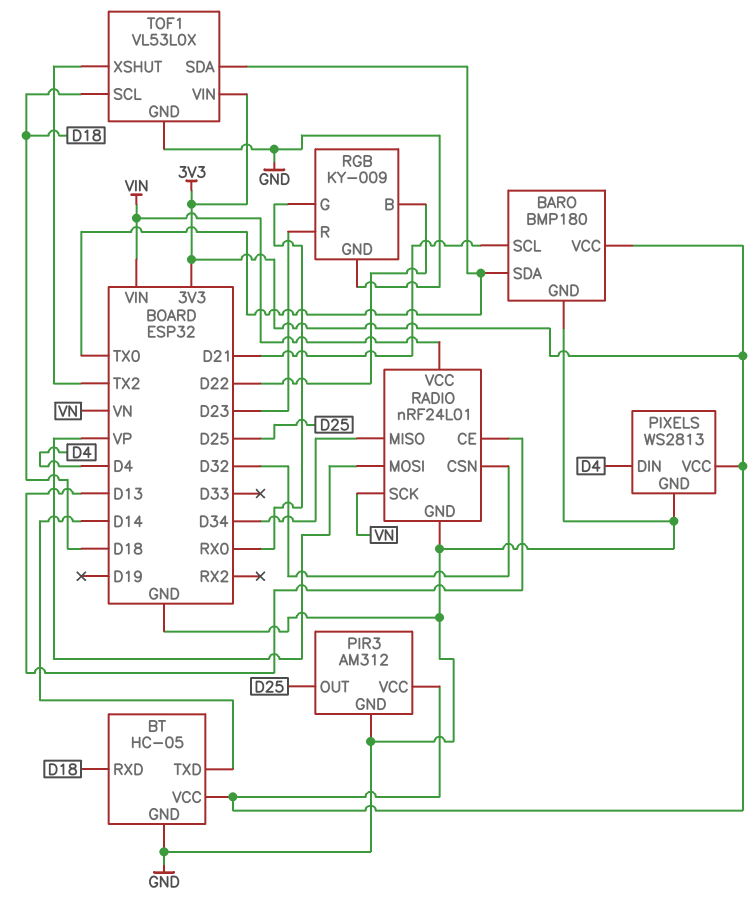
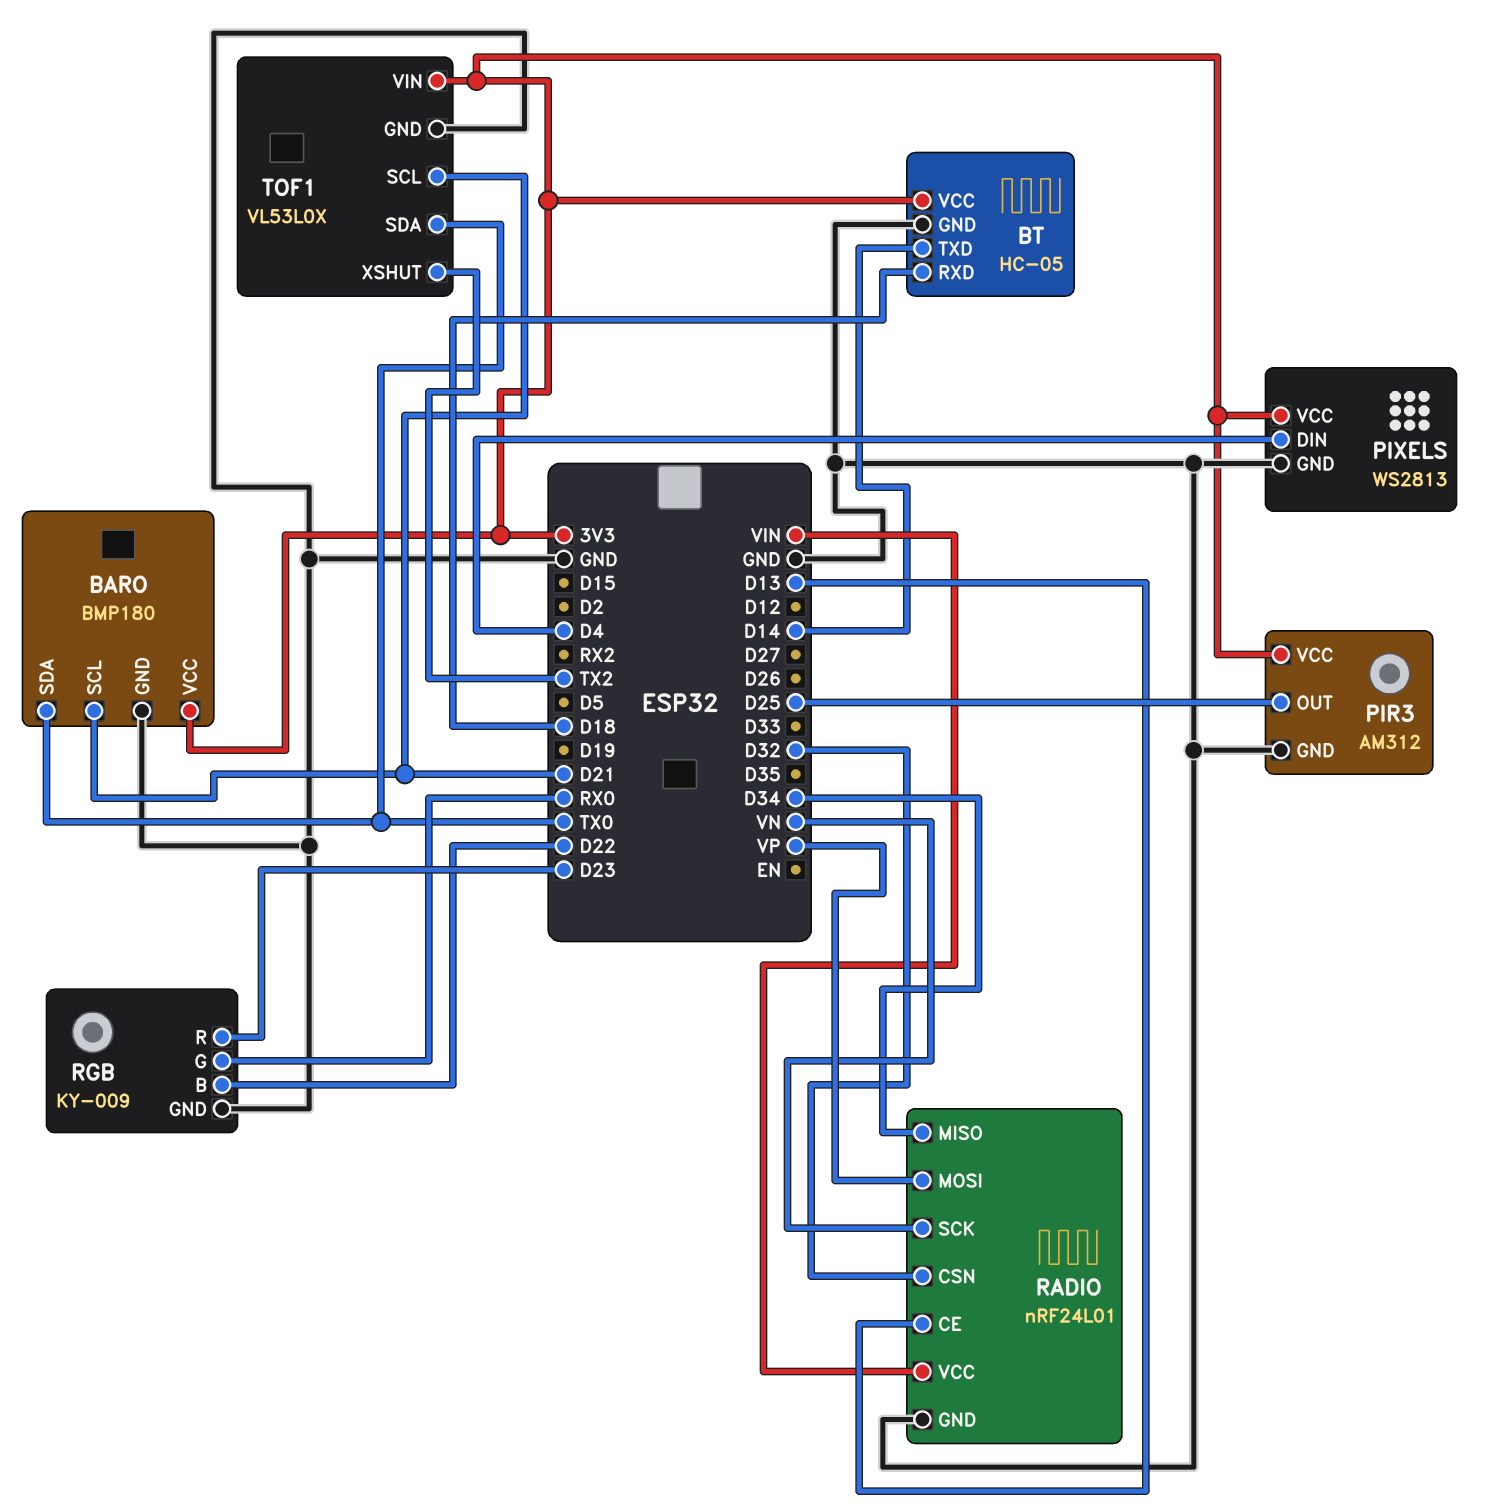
TOF1 pin SCL: D18 -> D21

